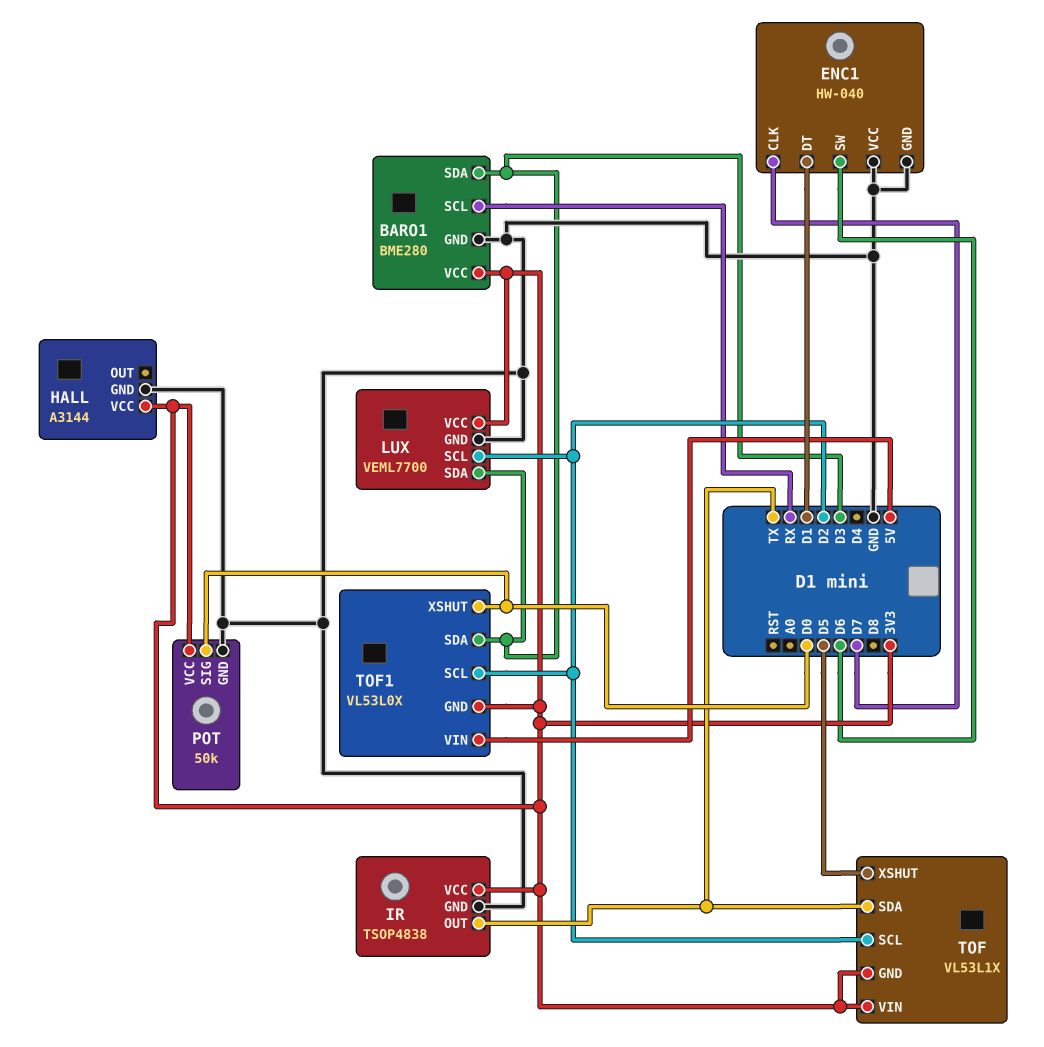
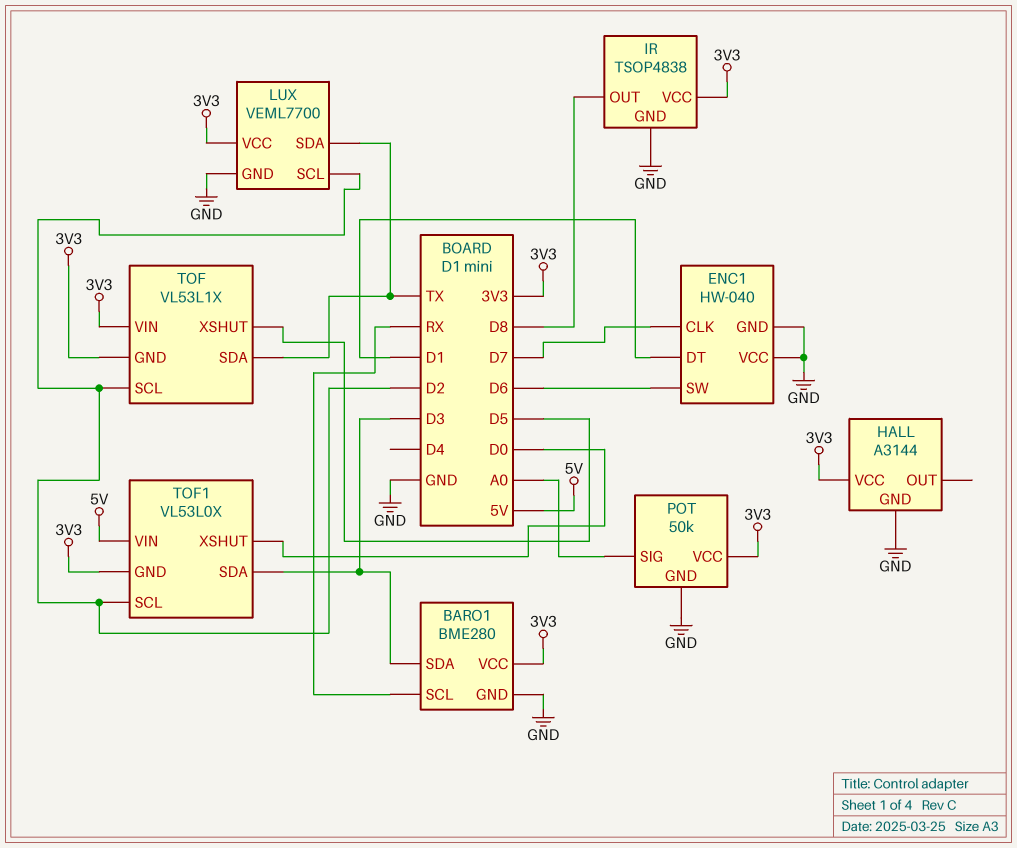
IR pin OUT: TX -> D8
LUX pin SDA: D3 -> TX
POT pin SIG: D0 -> A0

